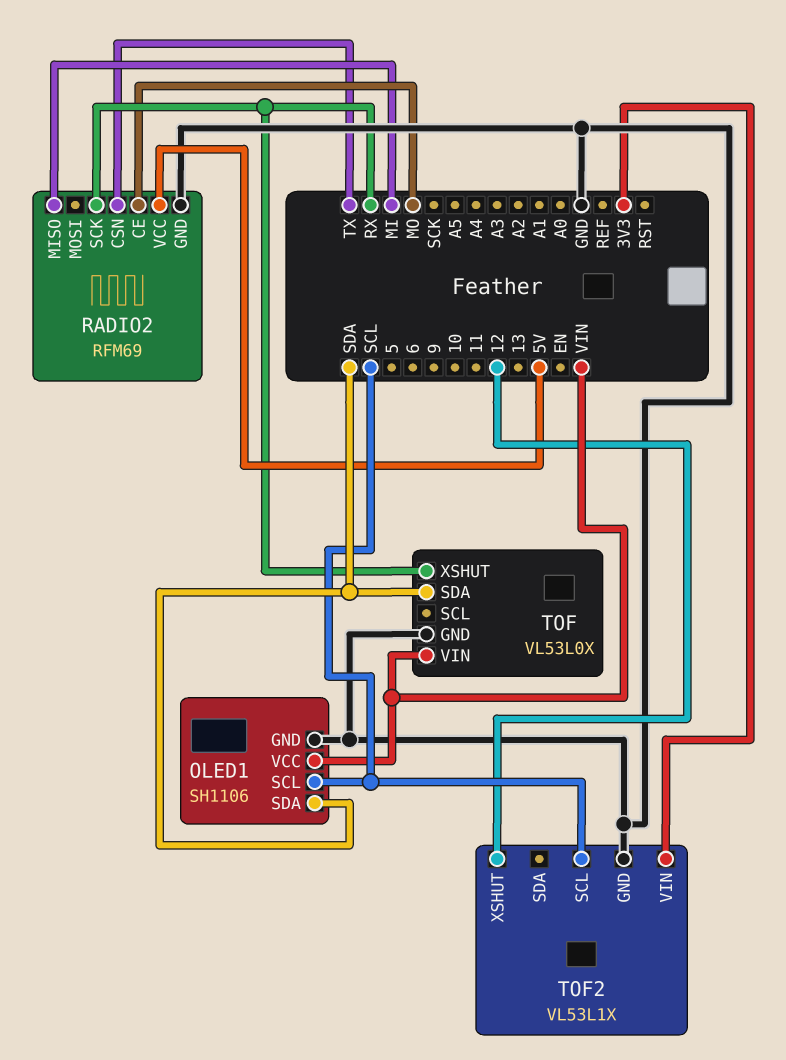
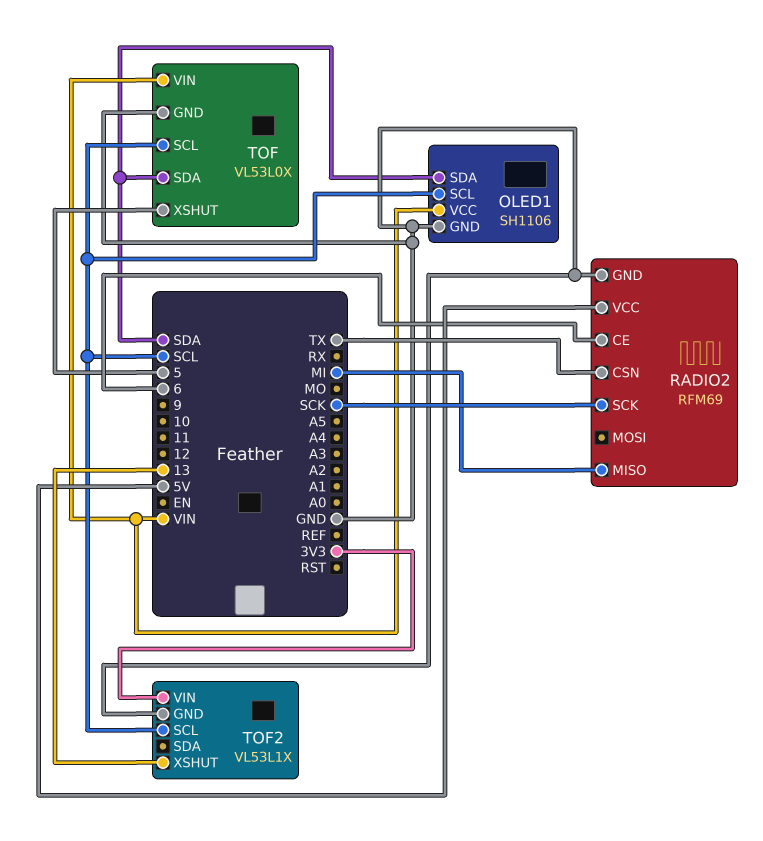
RADIO2 pin CE: MO -> 6
RADIO2 pin SCK: RX -> SCK
TOF pin SCL: none -> SCL
TOF pin XSHUT: RX -> 5
TOF2 pin XSHUT: 12 -> 13

